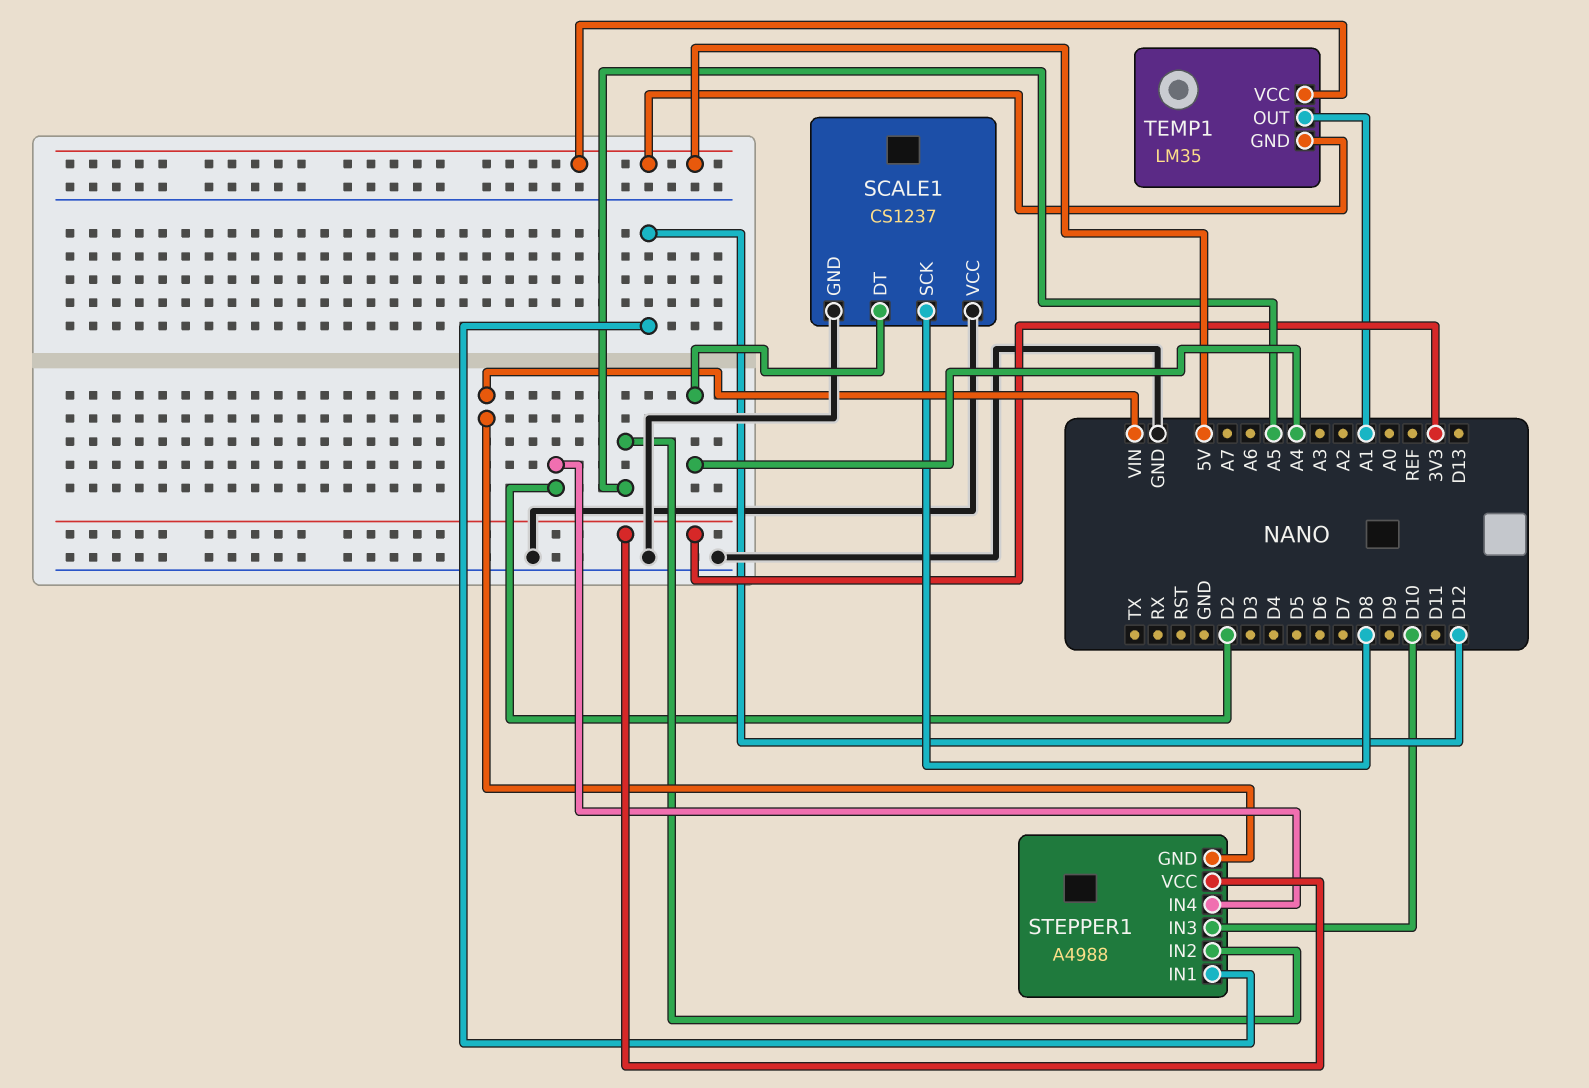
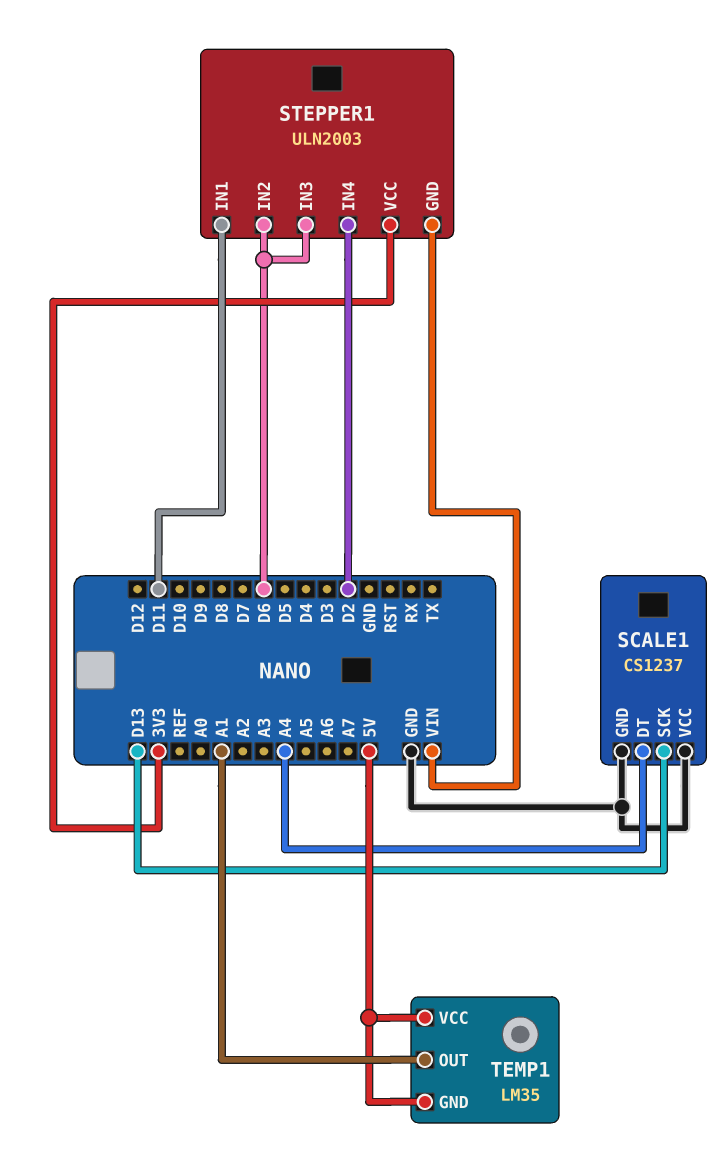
SCALE1 pin SCK: D8 -> D13
STEPPER1: A4988 -> ULN2003
STEPPER1 pin IN1: D12 -> D11
STEPPER1 pin IN2: A5 -> D6
STEPPER1 pin IN3: D10 -> D6

